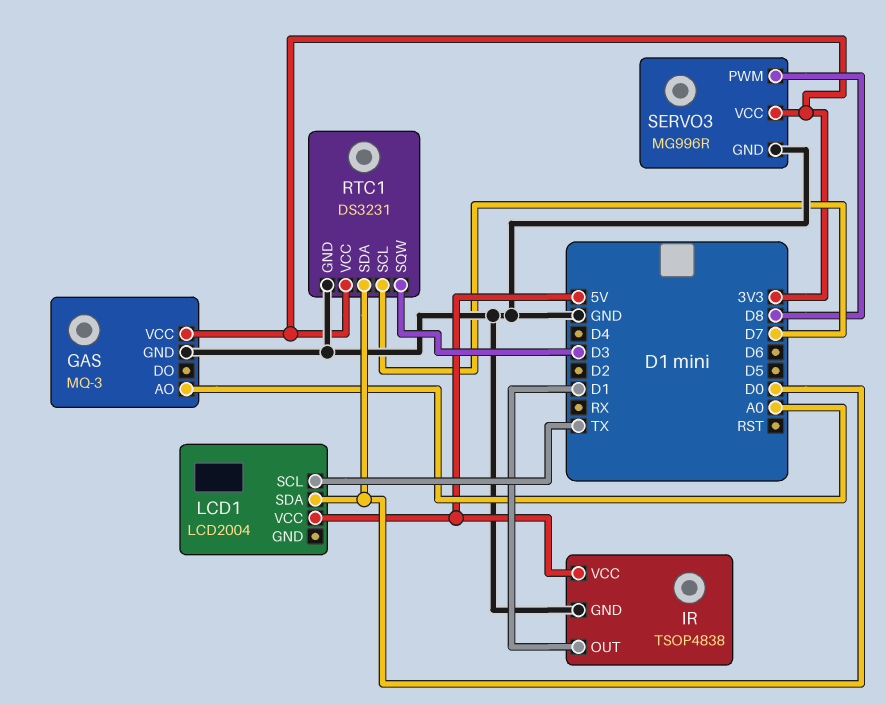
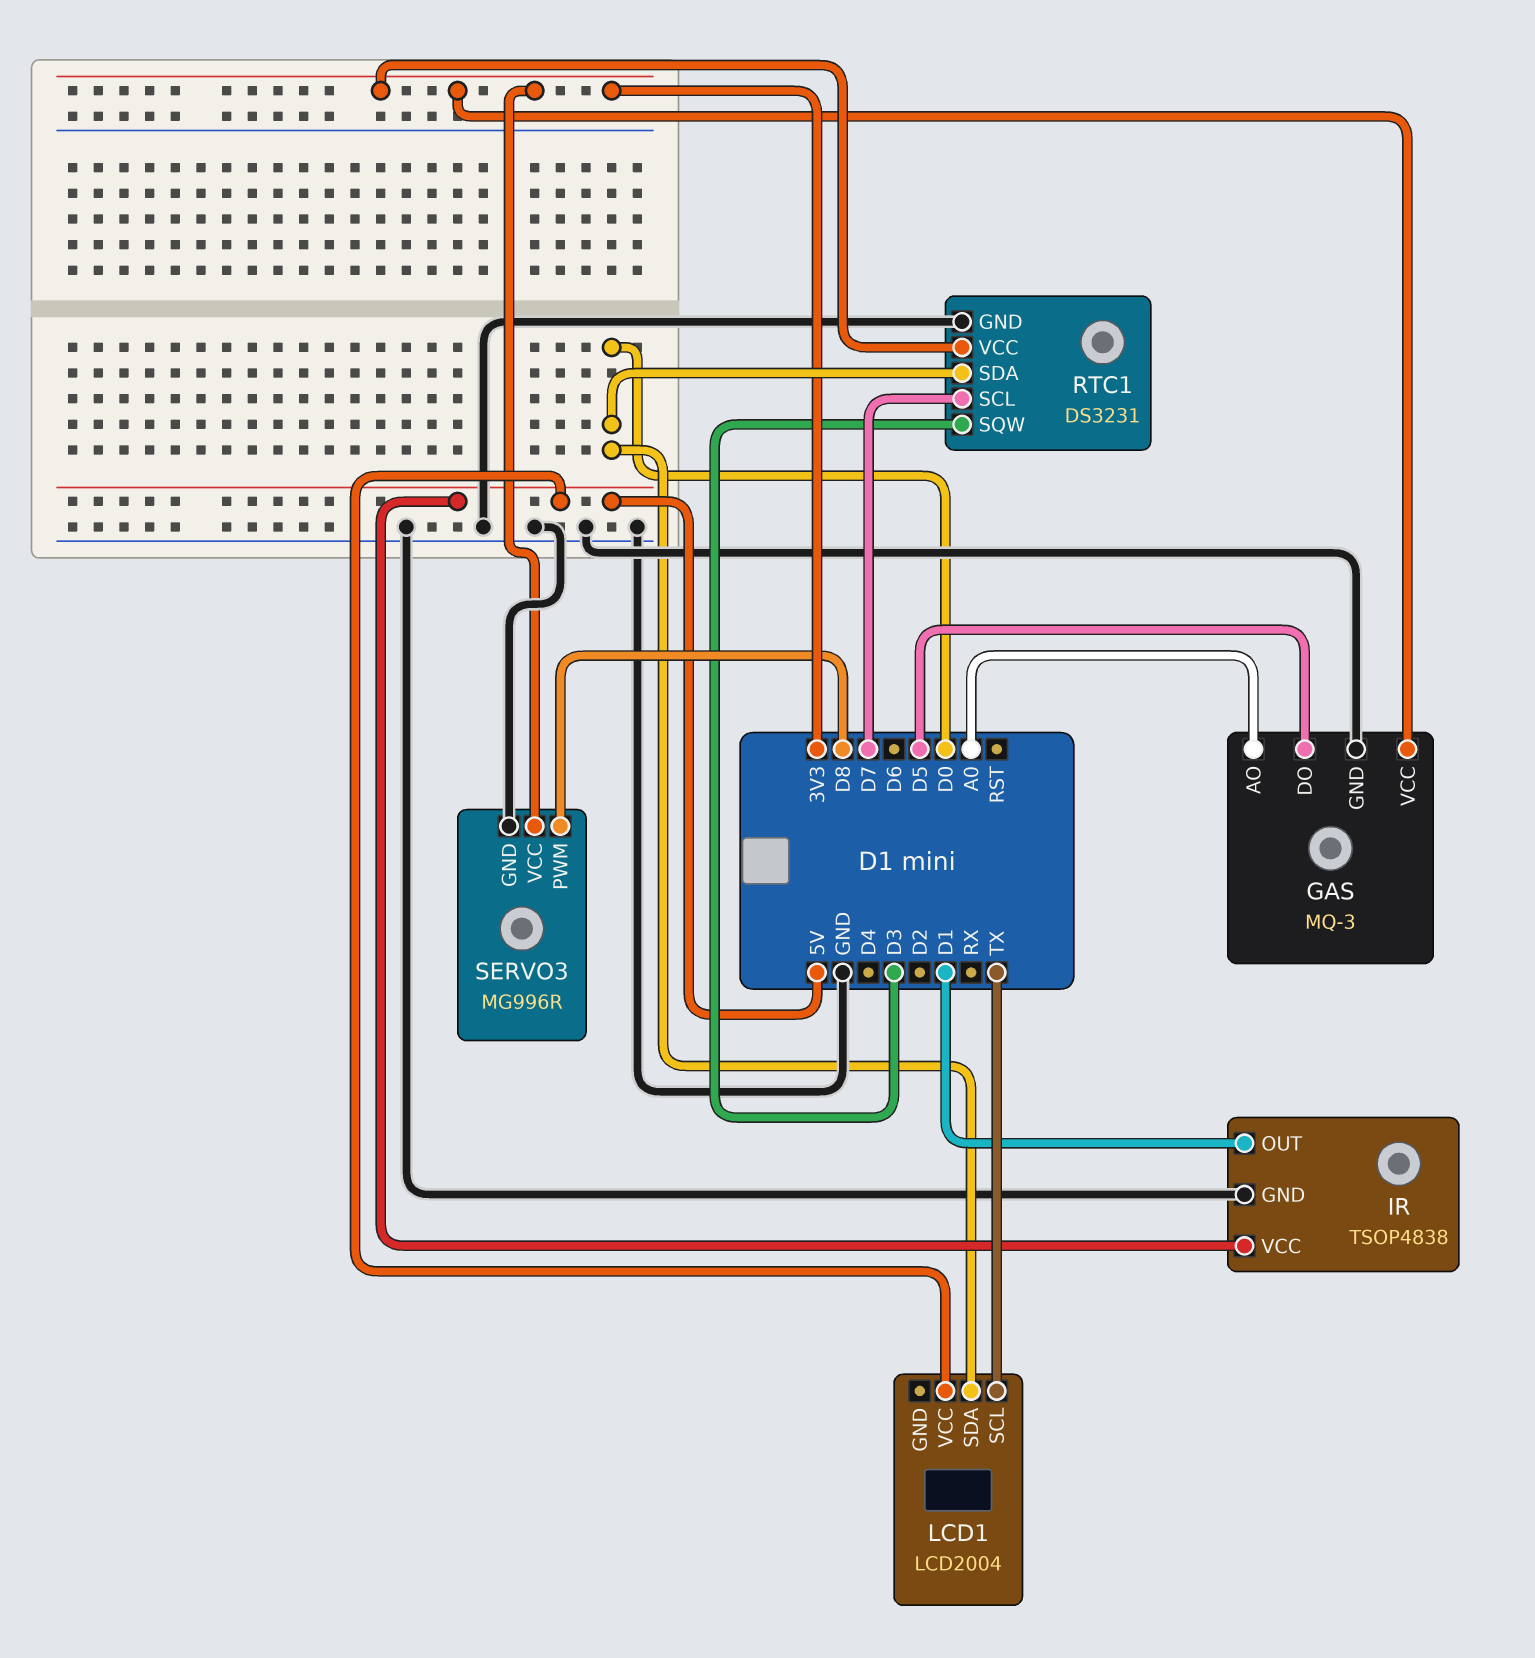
GAS pin DO: none -> D5

